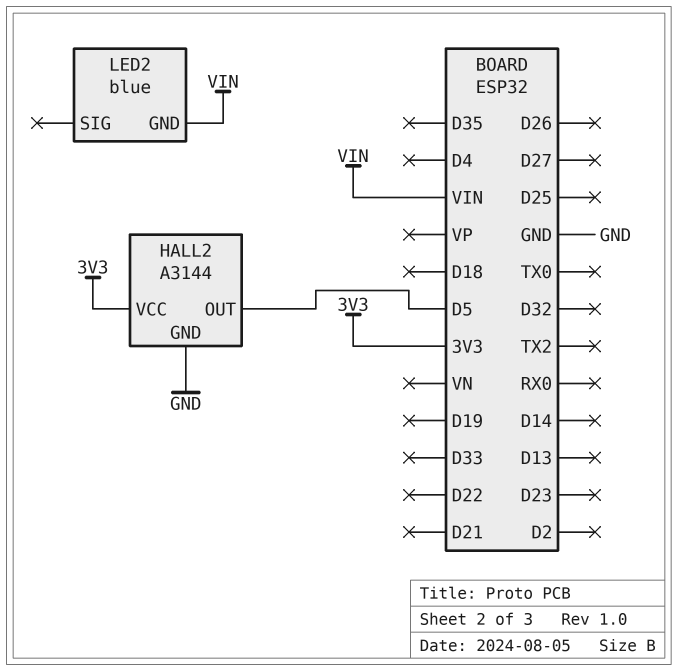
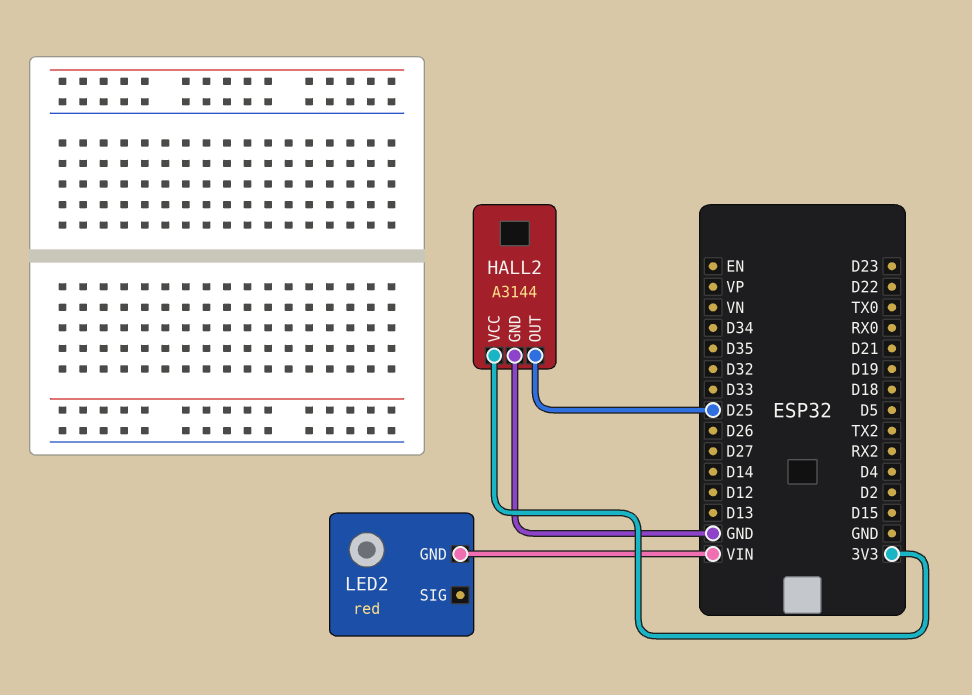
HALL2 pin OUT: D5 -> D25
LED2: blue -> red

